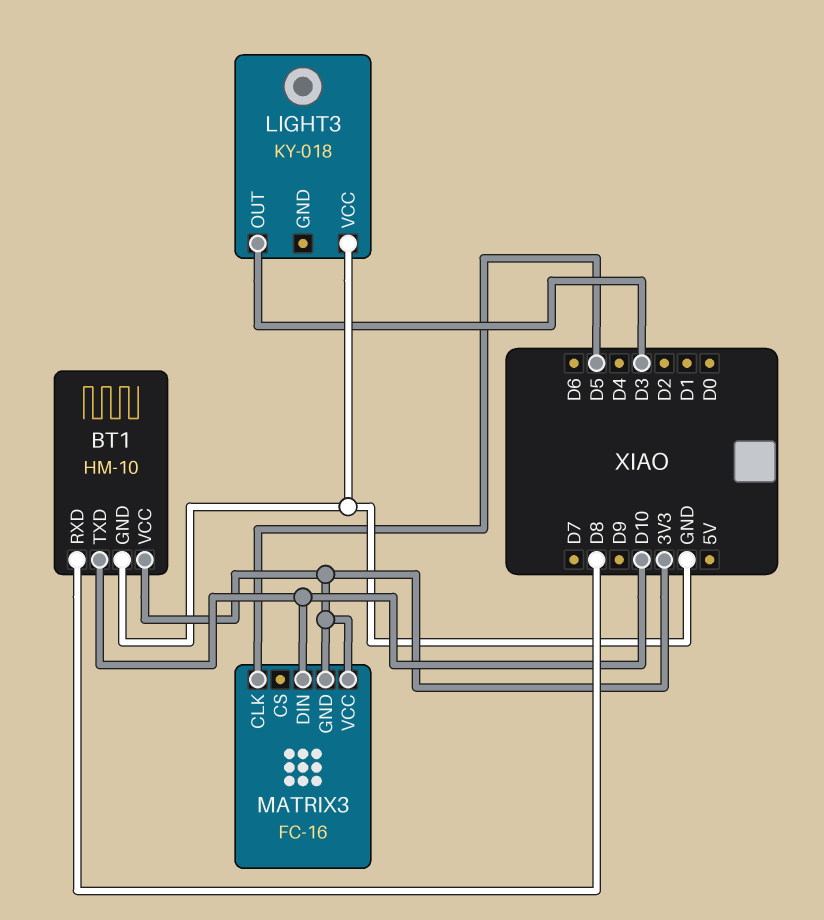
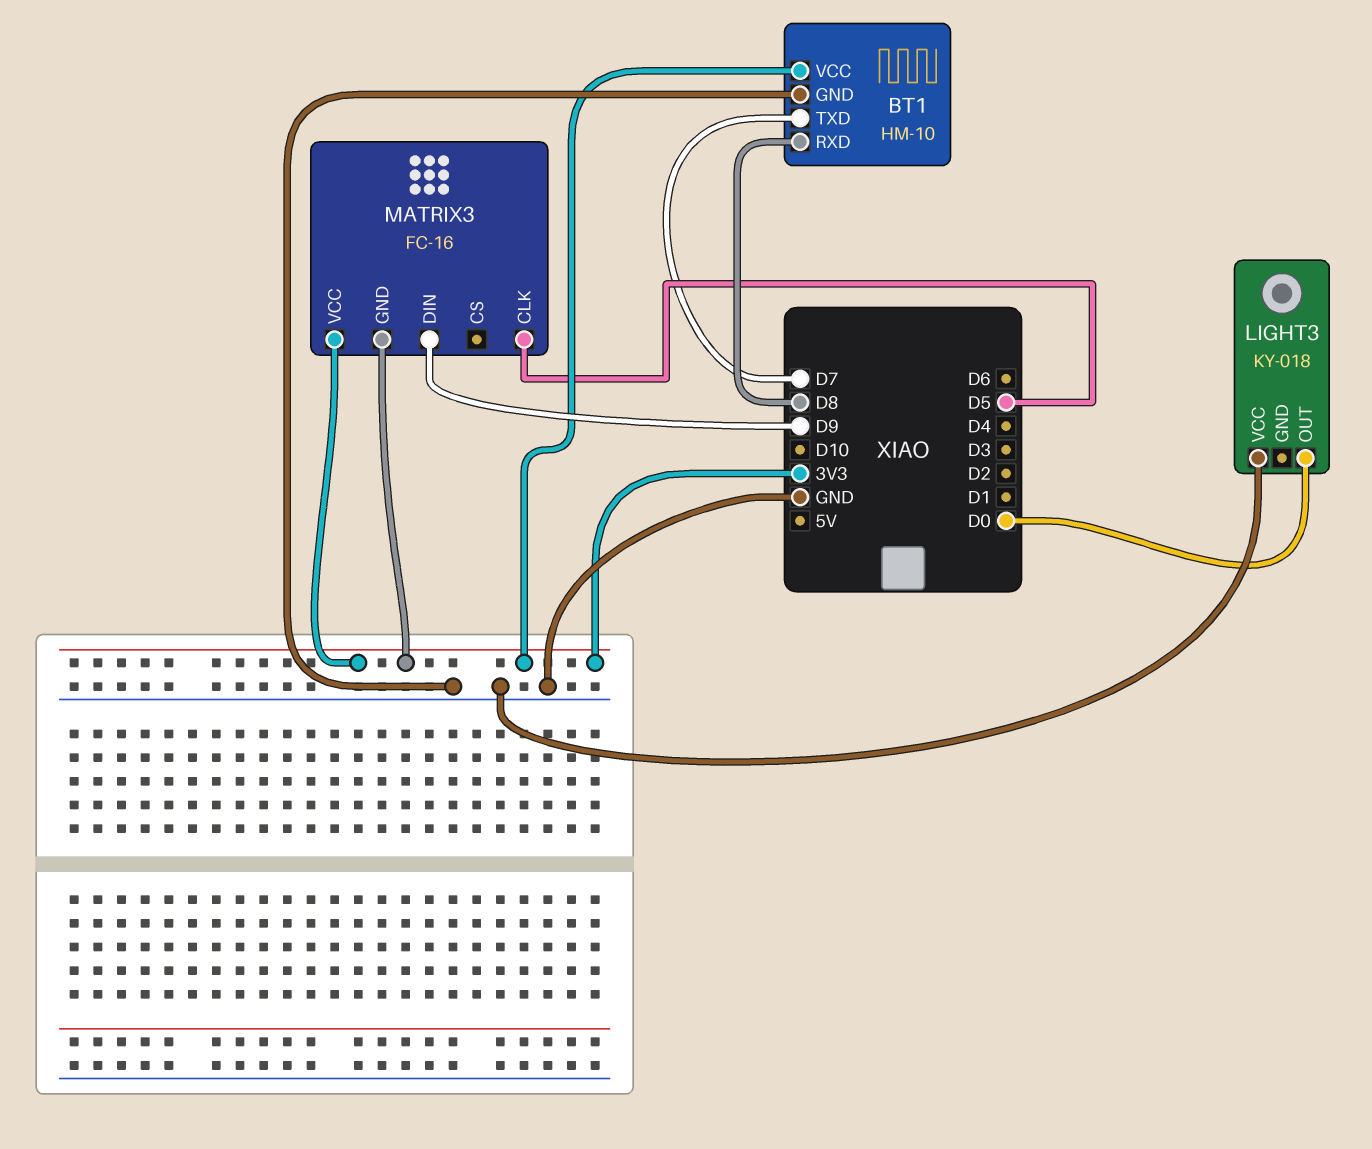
BT1 pin TXD: D10 -> D7
LIGHT3 pin OUT: D3 -> D0
MATRIX3 pin DIN: D10 -> D9

